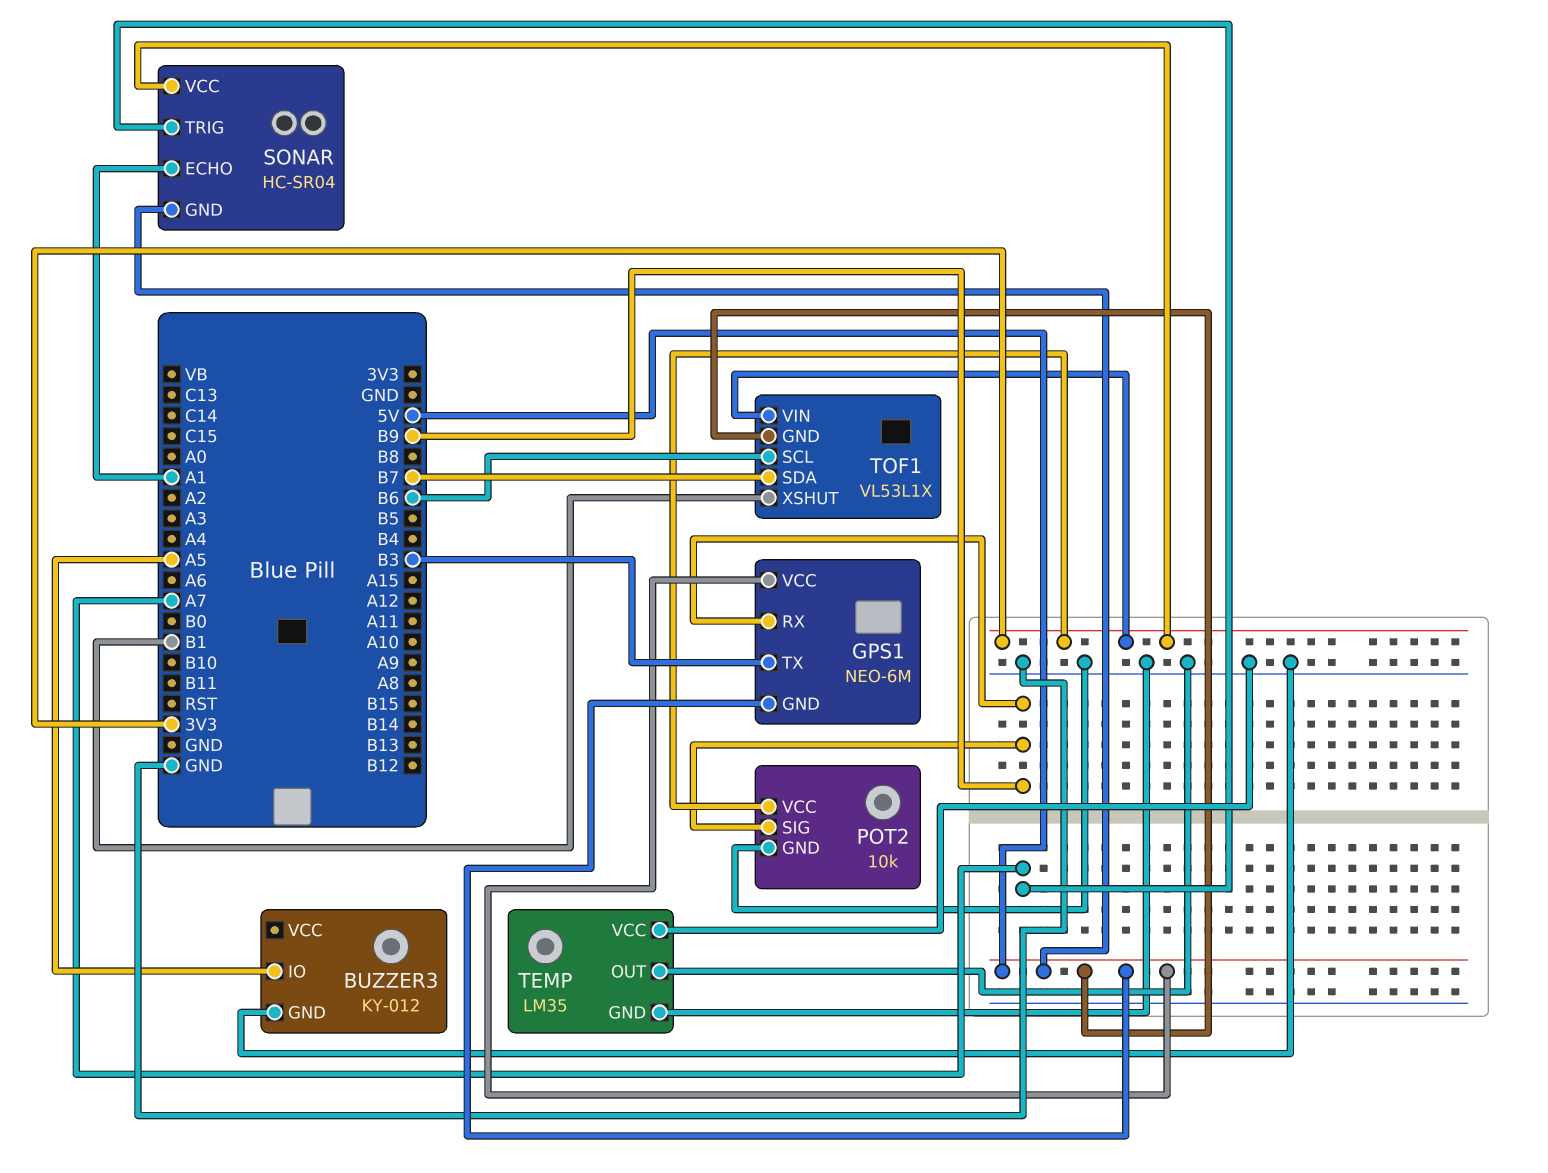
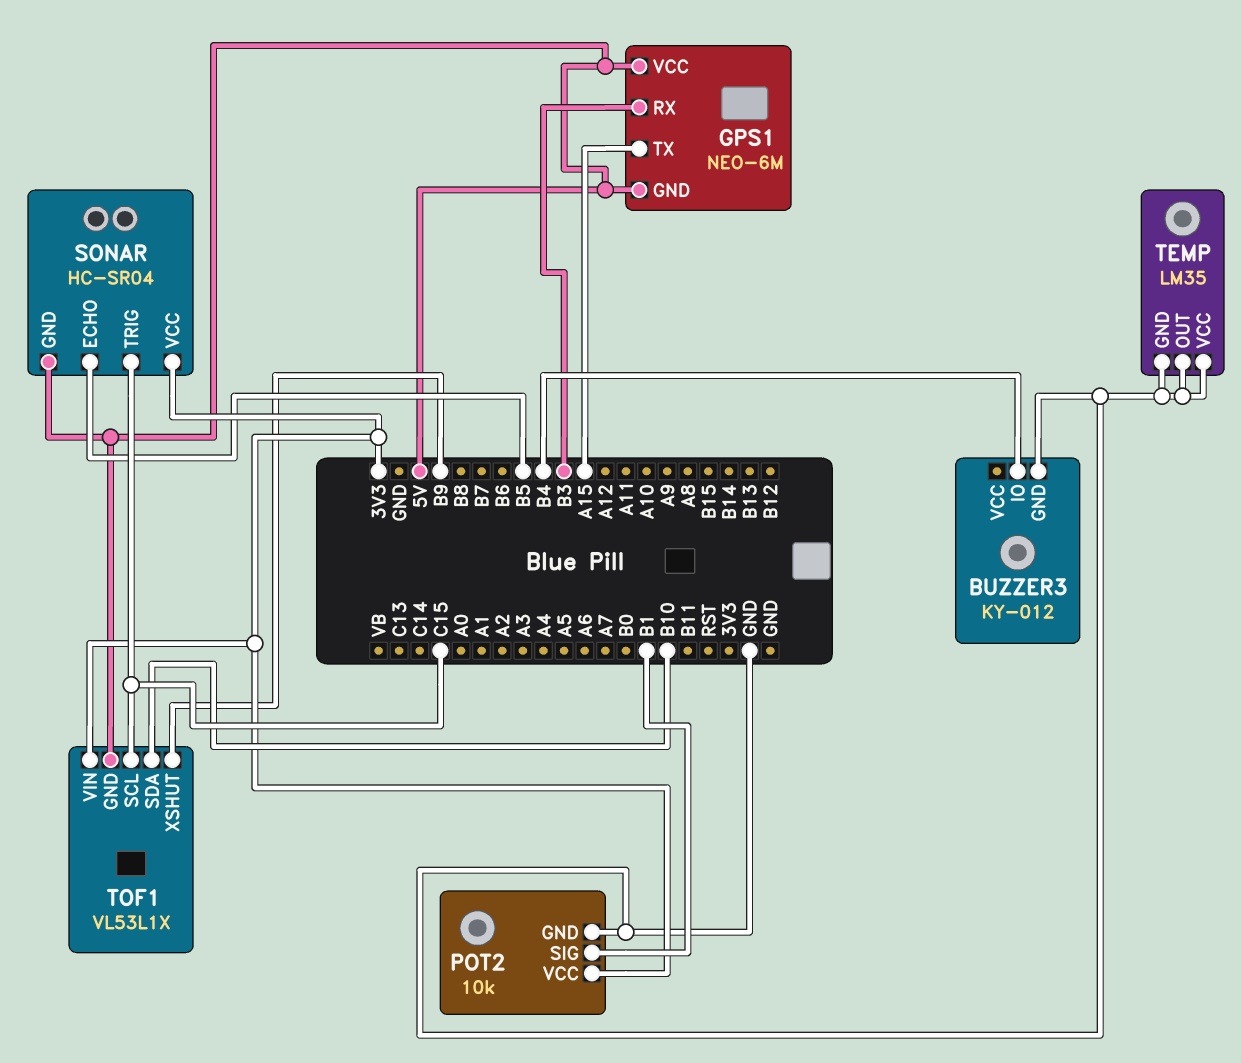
BUZZER3 pin IO: A5 -> B4
GPS1 pin RX: B9 -> B3
GPS1 pin TX: B3 -> A15
POT2 pin SIG: B9 -> B1
SONAR pin ECHO: A1 -> B5
SONAR pin TRIG: A7 -> C15
TOF1 pin SCL: B6 -> C15
TOF1 pin SDA: B7 -> B10
TOF1 pin XSHUT: B1 -> B9

